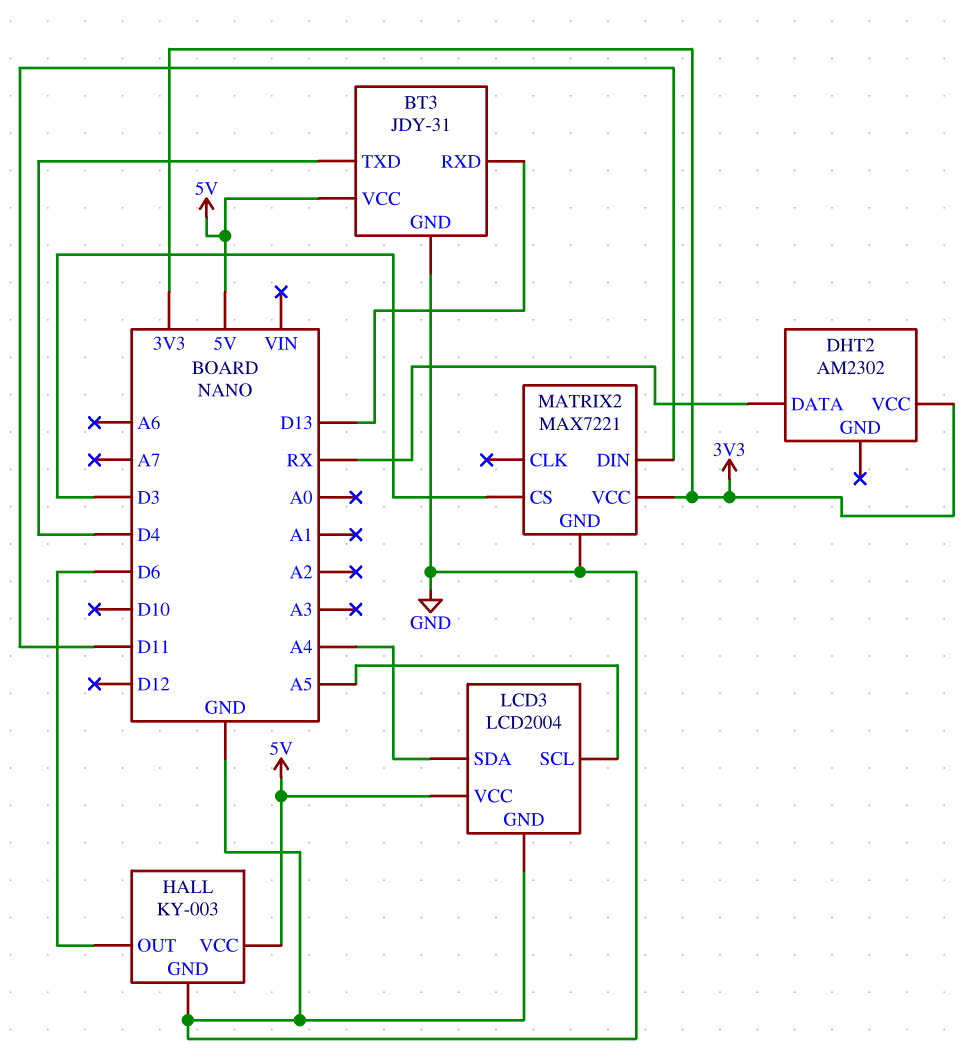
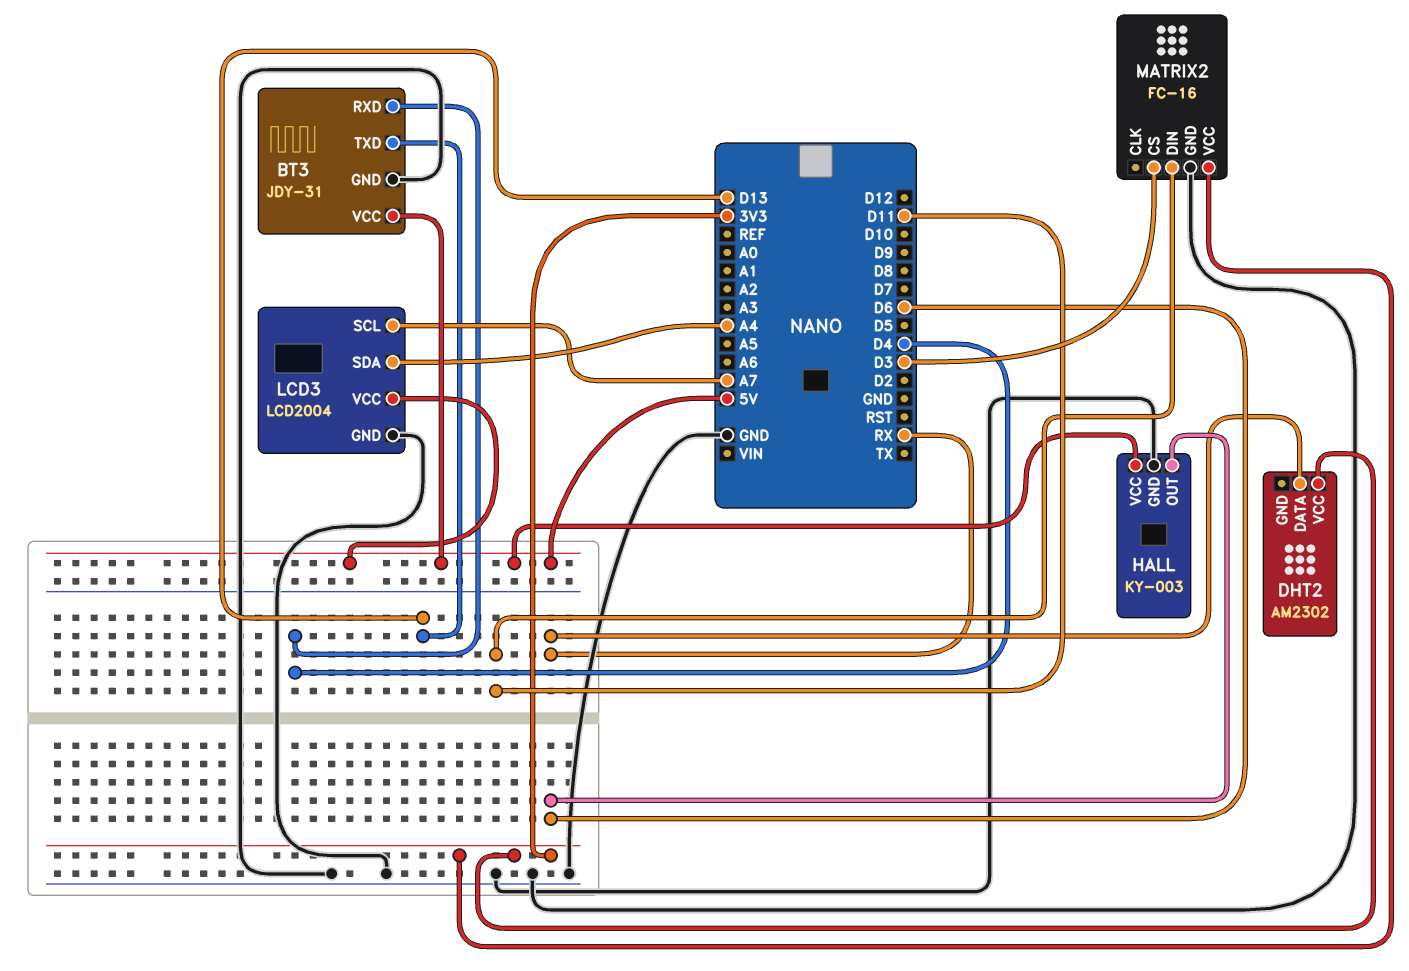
BT3 pin RXD: D13 -> D4
BT3 pin TXD: D4 -> D13
LCD3 pin SCL: A5 -> A7
MATRIX2: MAX7221 -> FC-16

